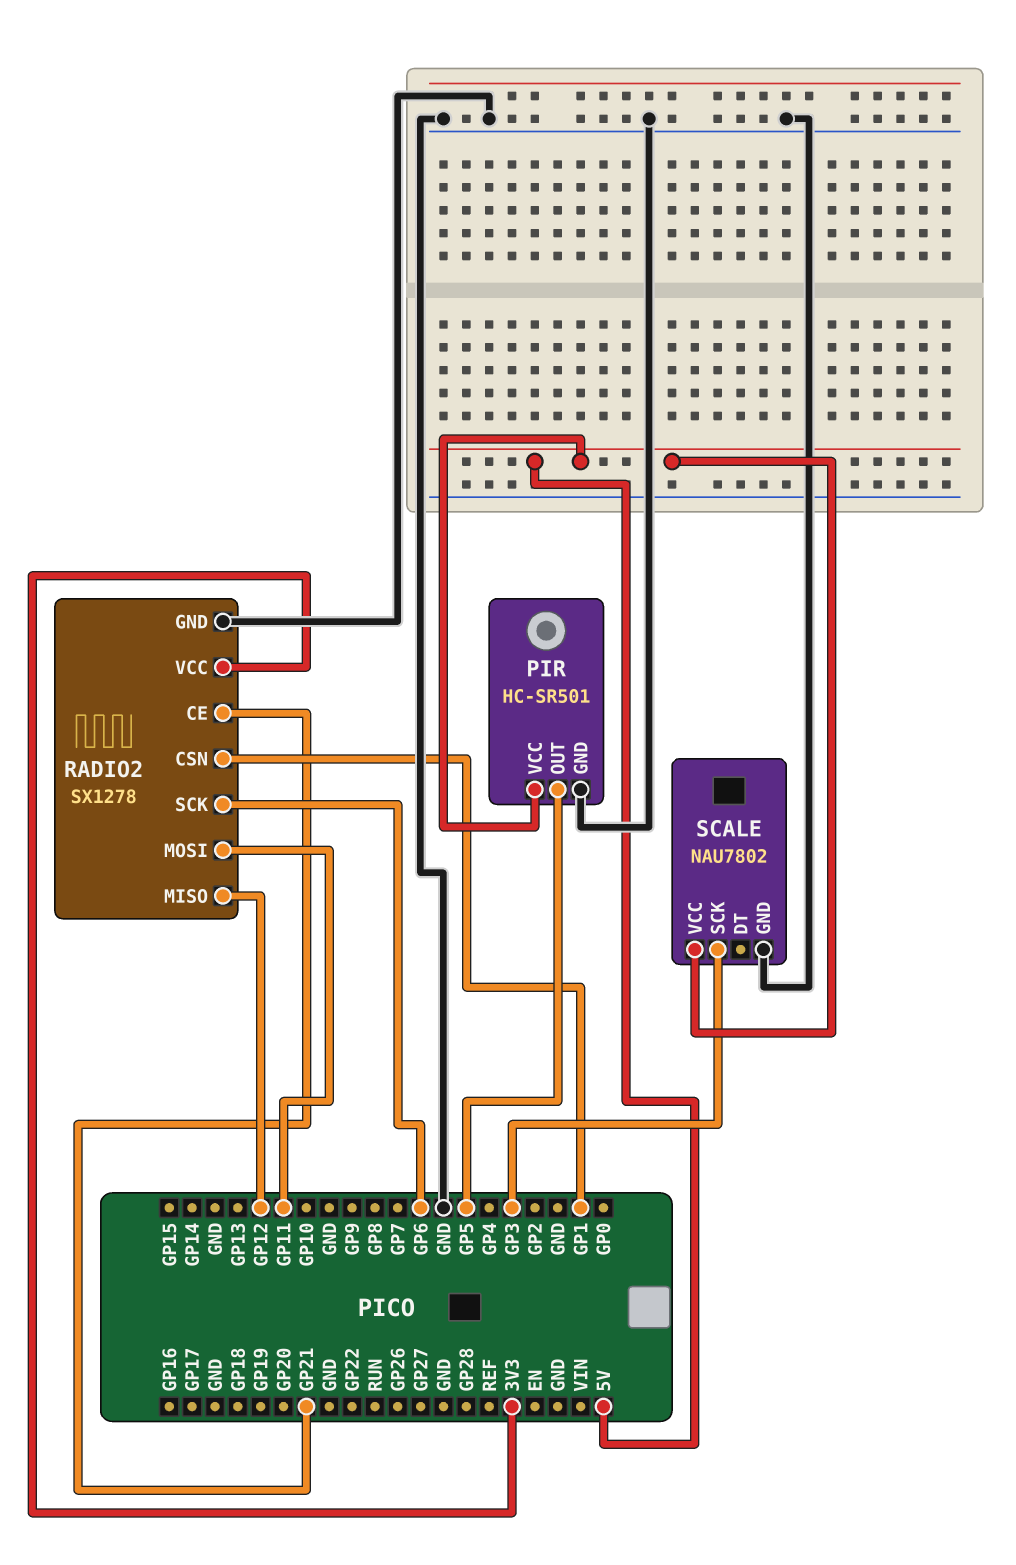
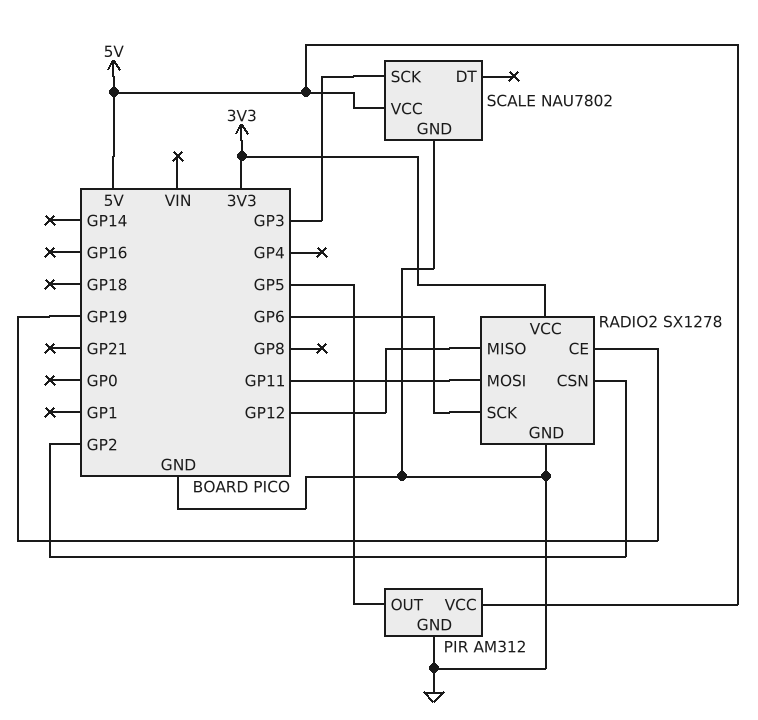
PIR: HC-SR501 -> AM312
RADIO2 pin CE: GP21 -> GP19
RADIO2 pin CSN: GP1 -> GP2

